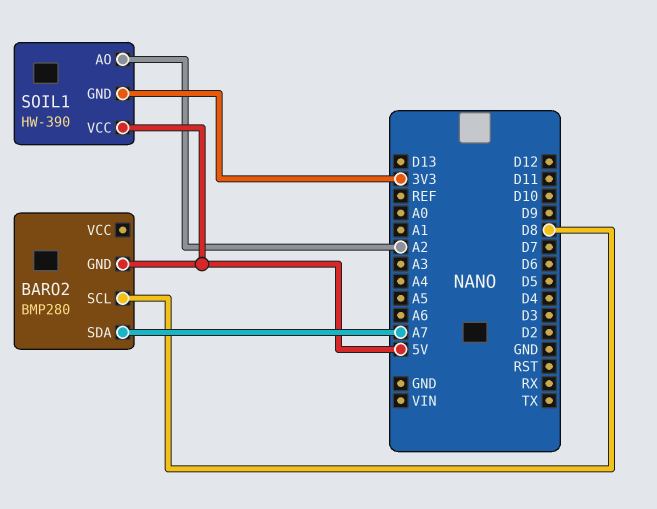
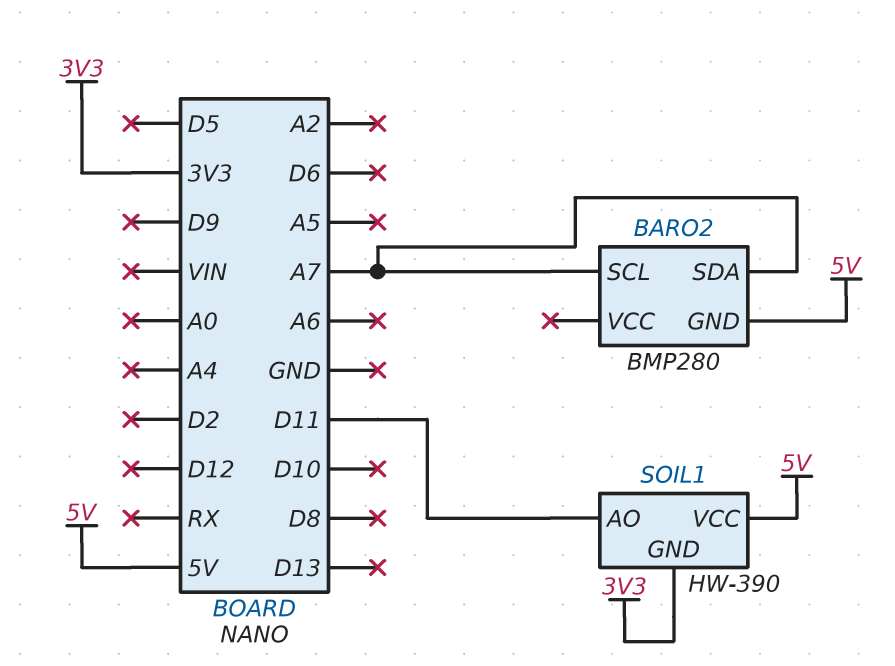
BARO2 pin SCL: D8 -> A7
SOIL1 pin AO: A2 -> D11

